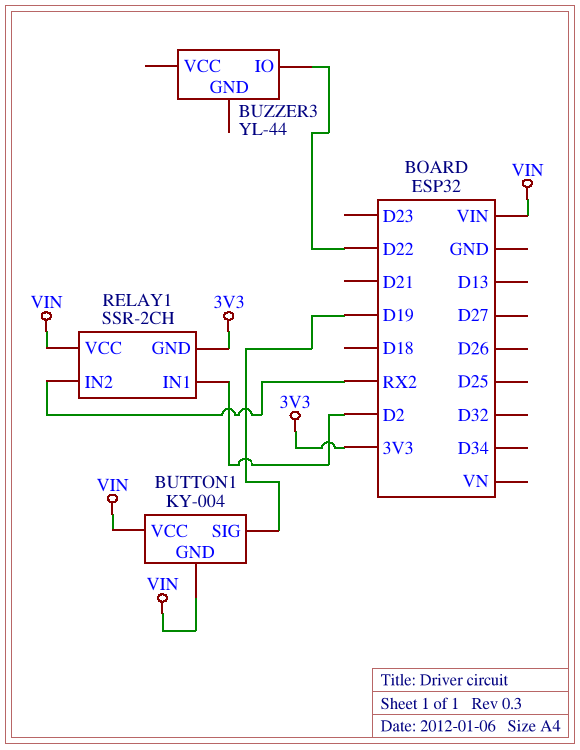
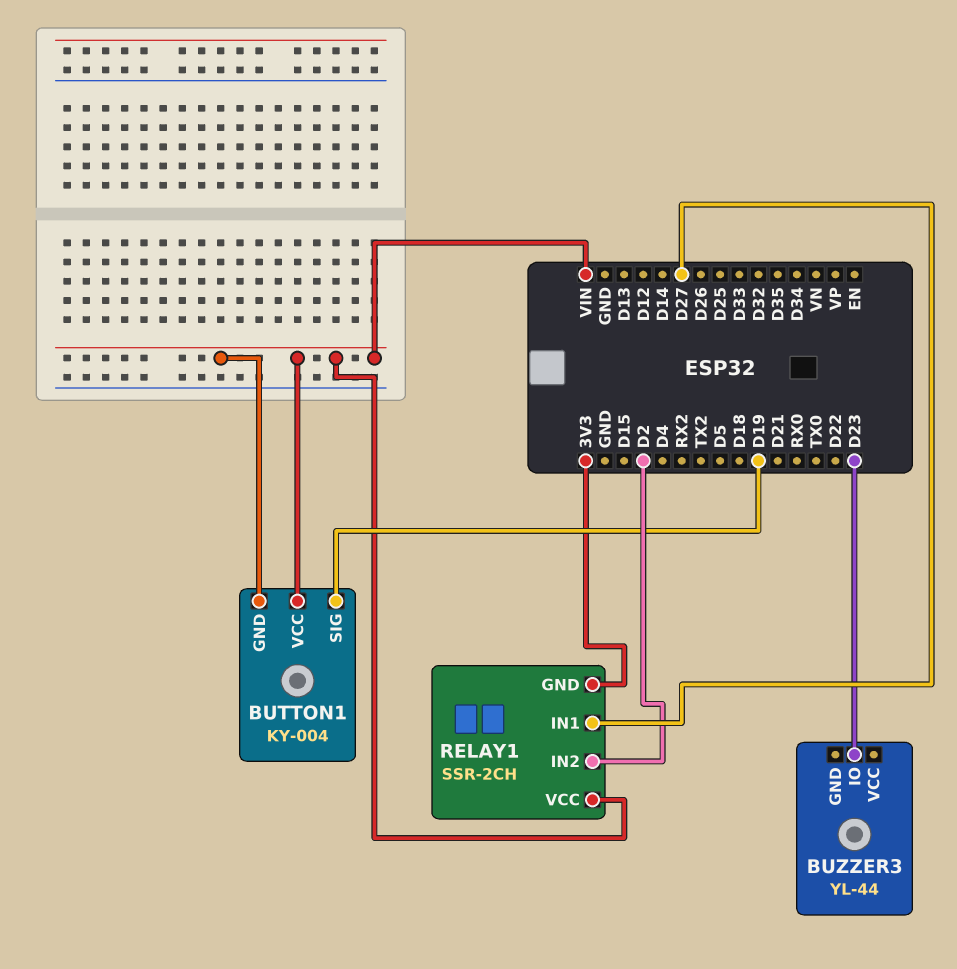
BUZZER3 pin IO: D22 -> D23
RELAY1 pin IN1: D2 -> D27
RELAY1 pin IN2: RX2 -> D2

